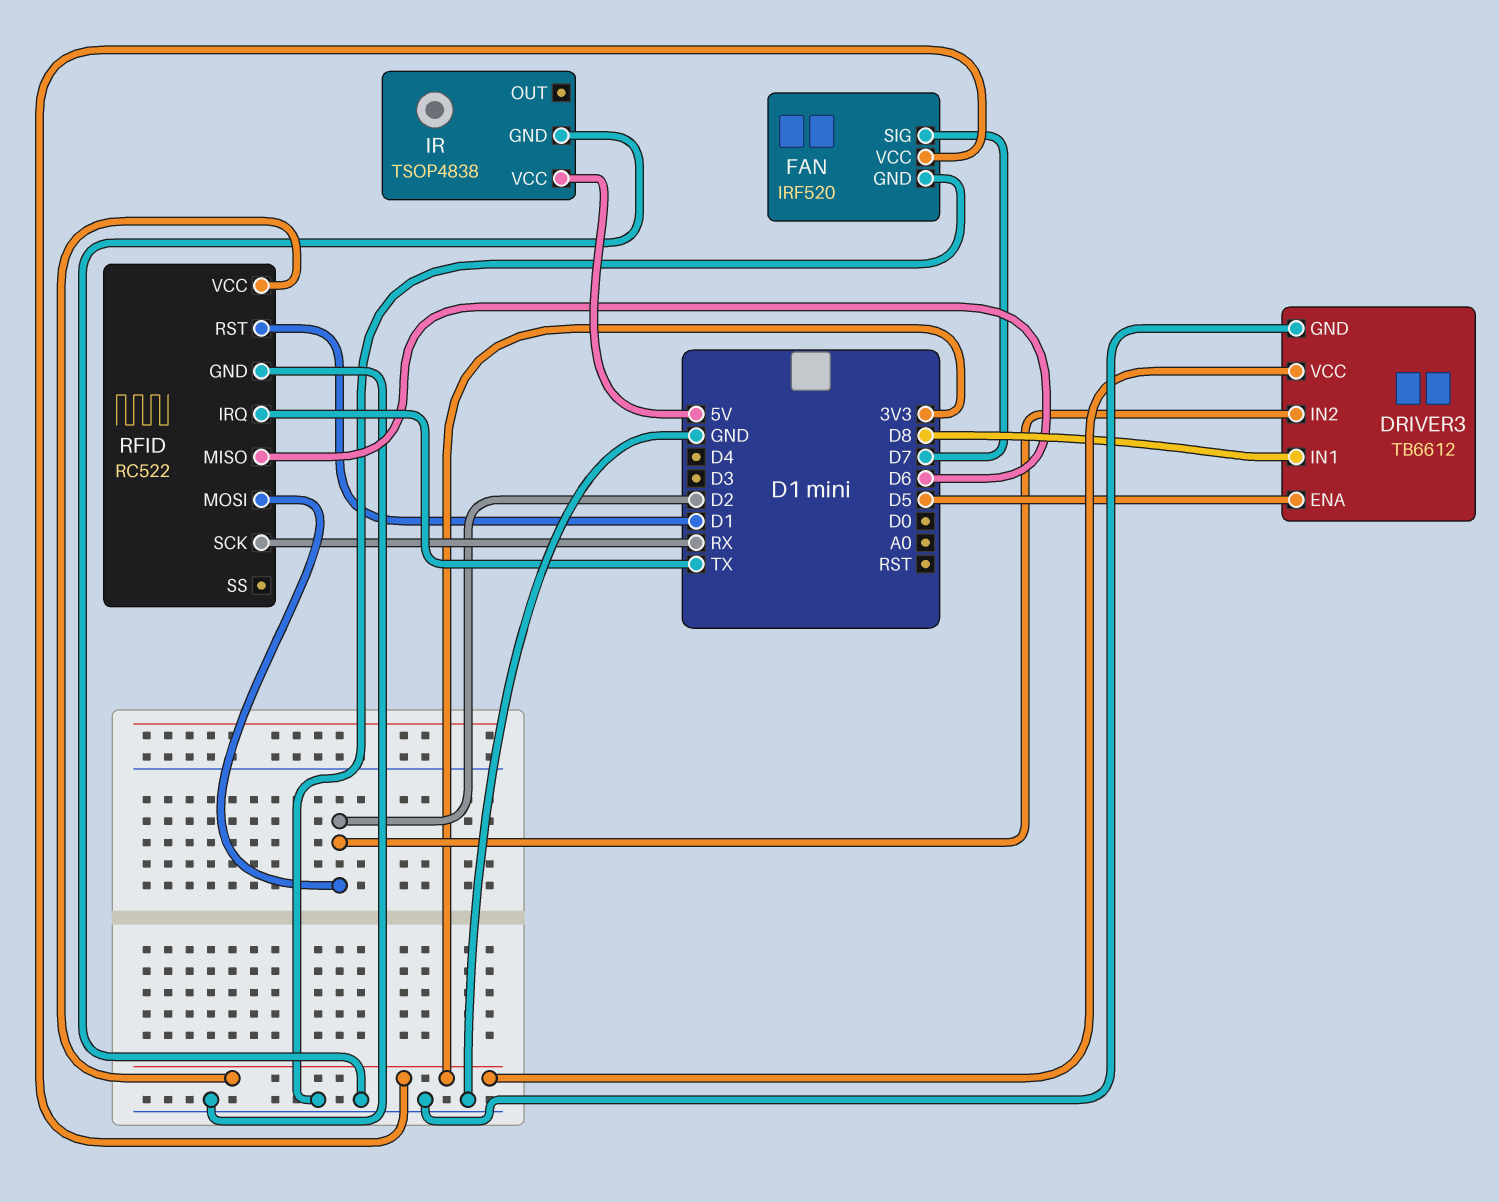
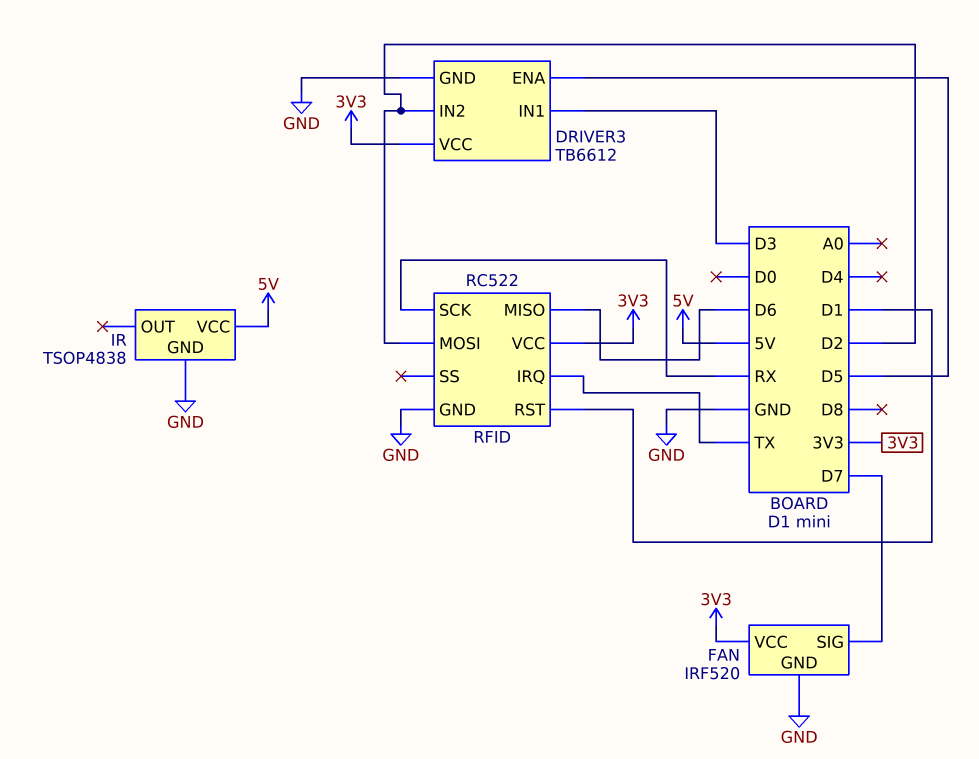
DRIVER3 pin IN1: D8 -> D3

